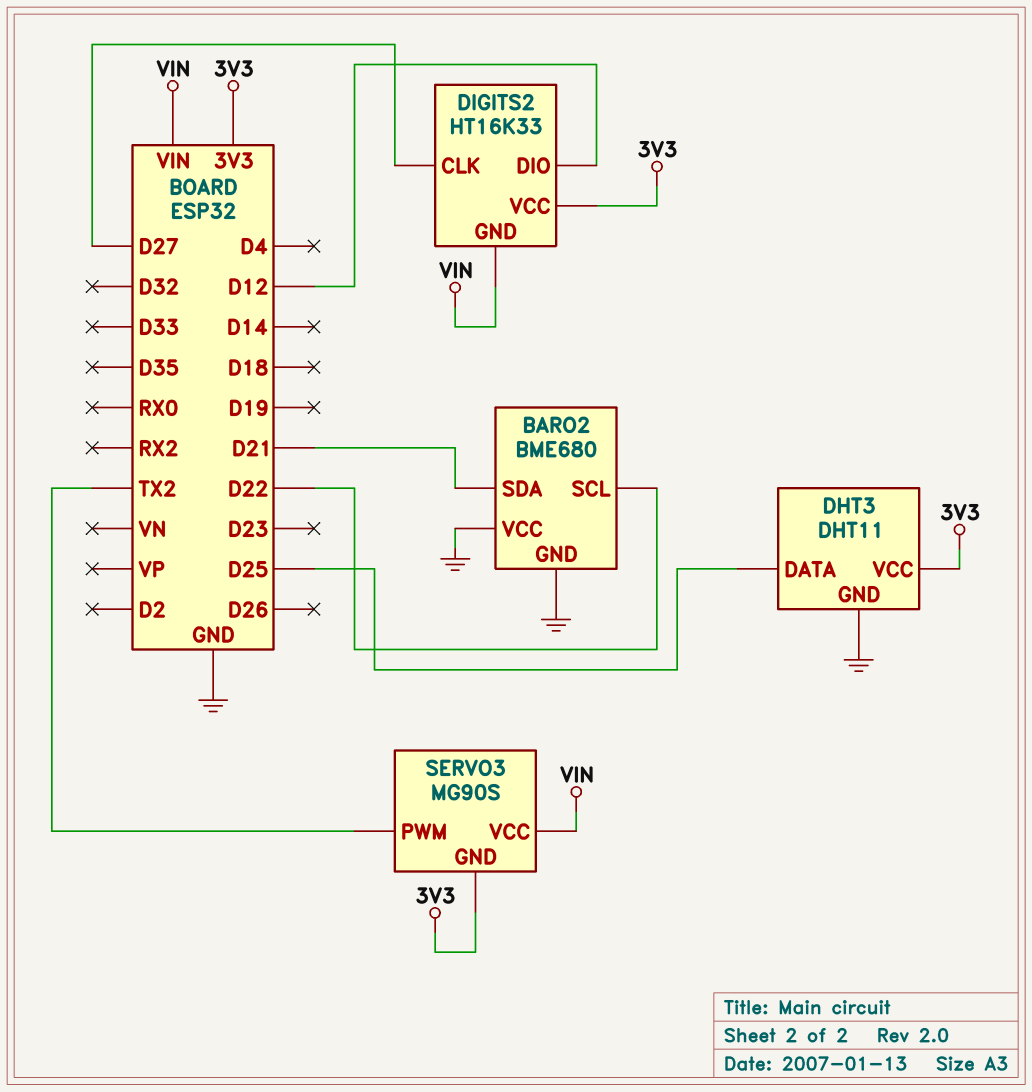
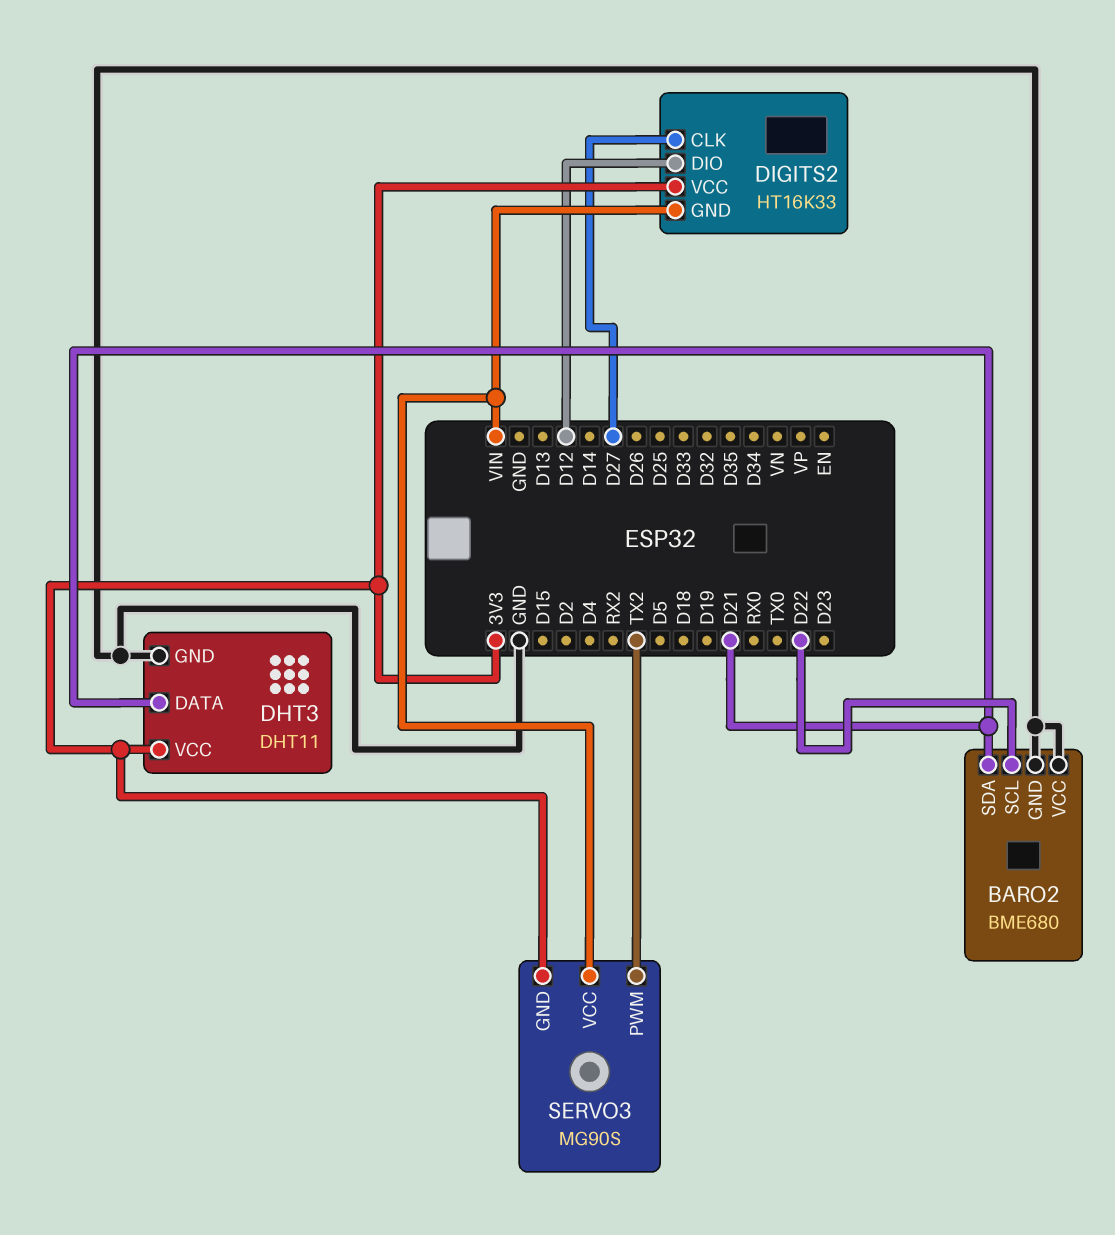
DHT3 pin DATA: D25 -> D21

